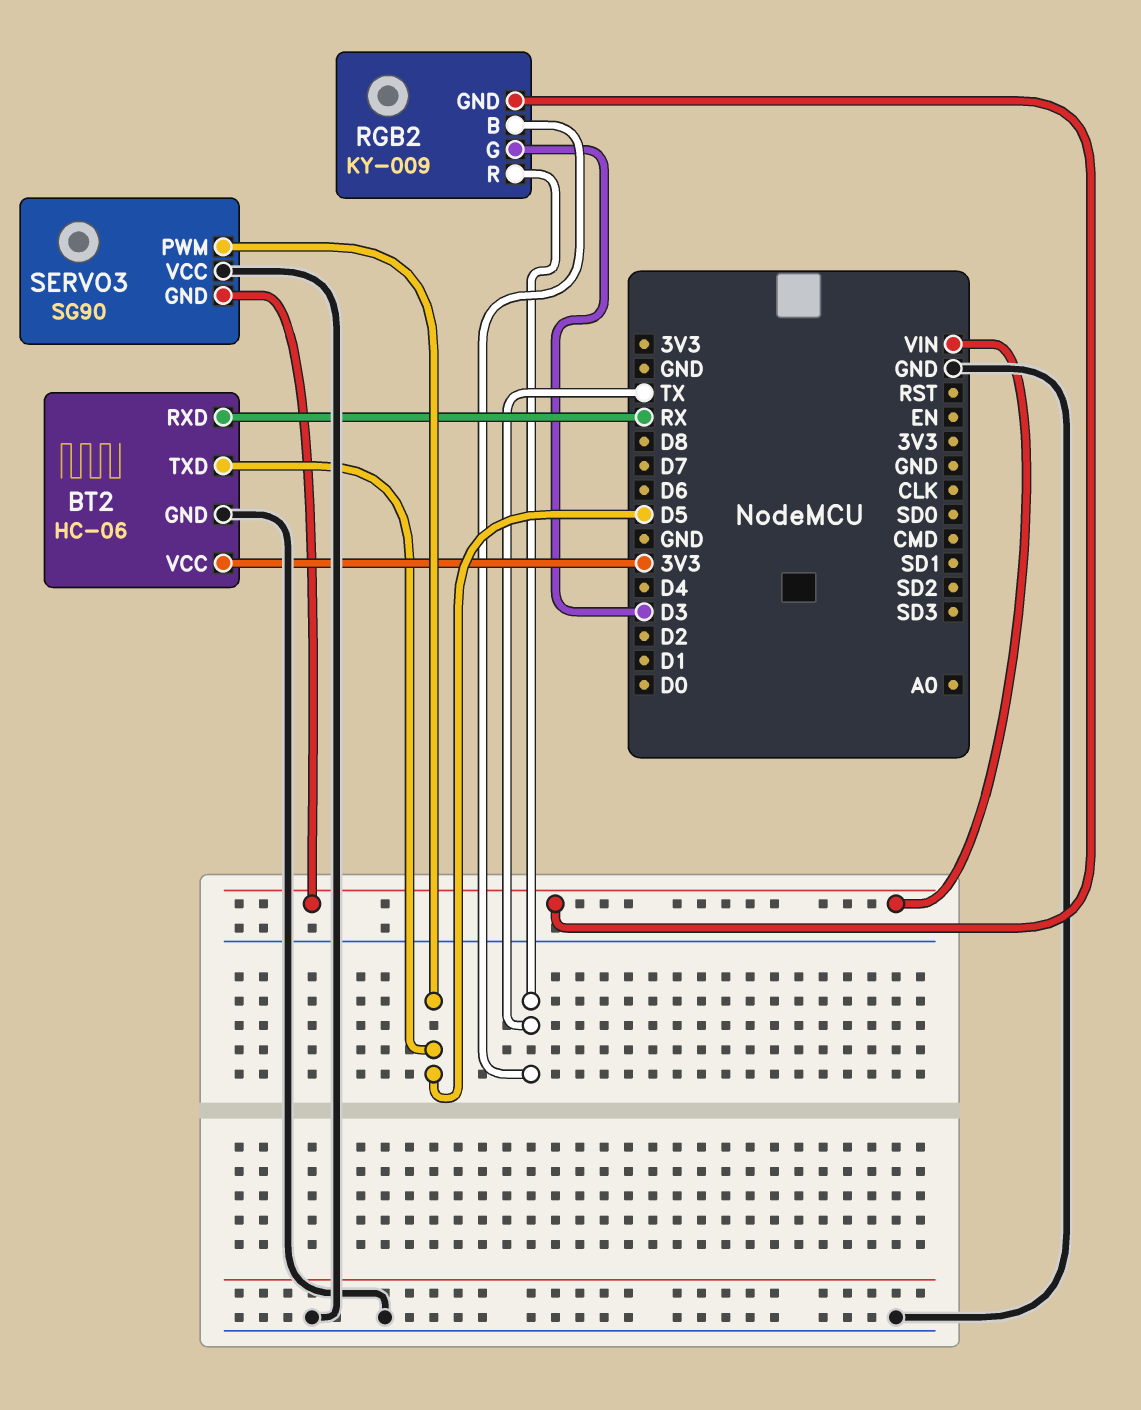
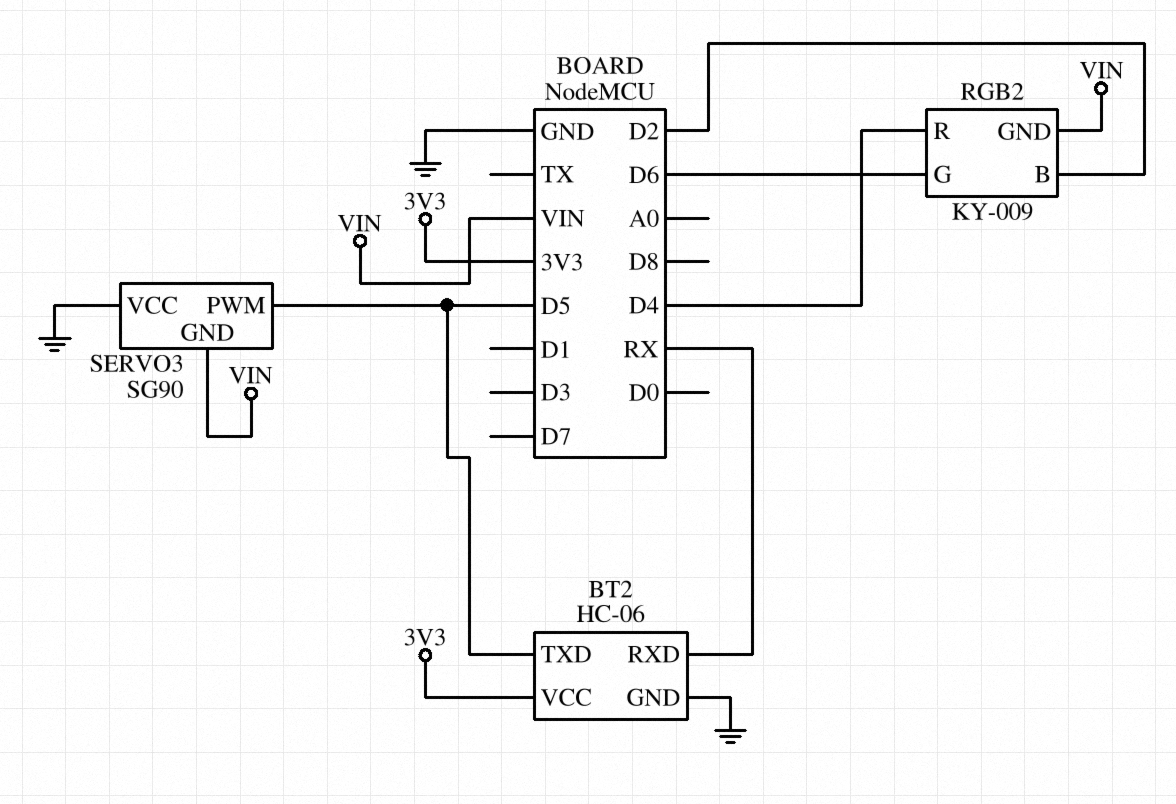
RGB2 pin B: TX -> D2
RGB2 pin G: D3 -> D6
RGB2 pin R: TX -> D4

